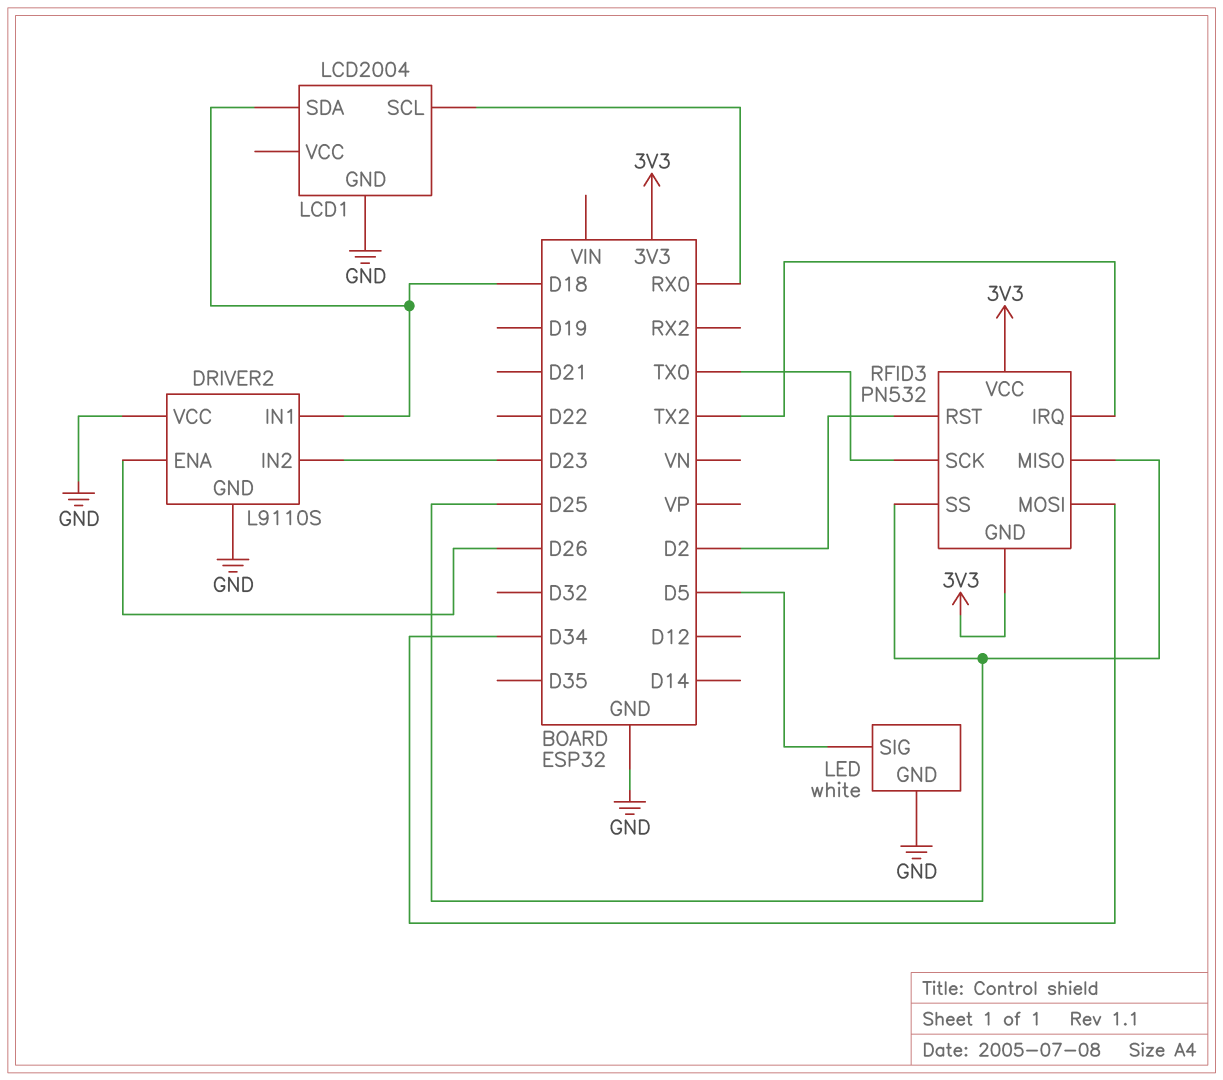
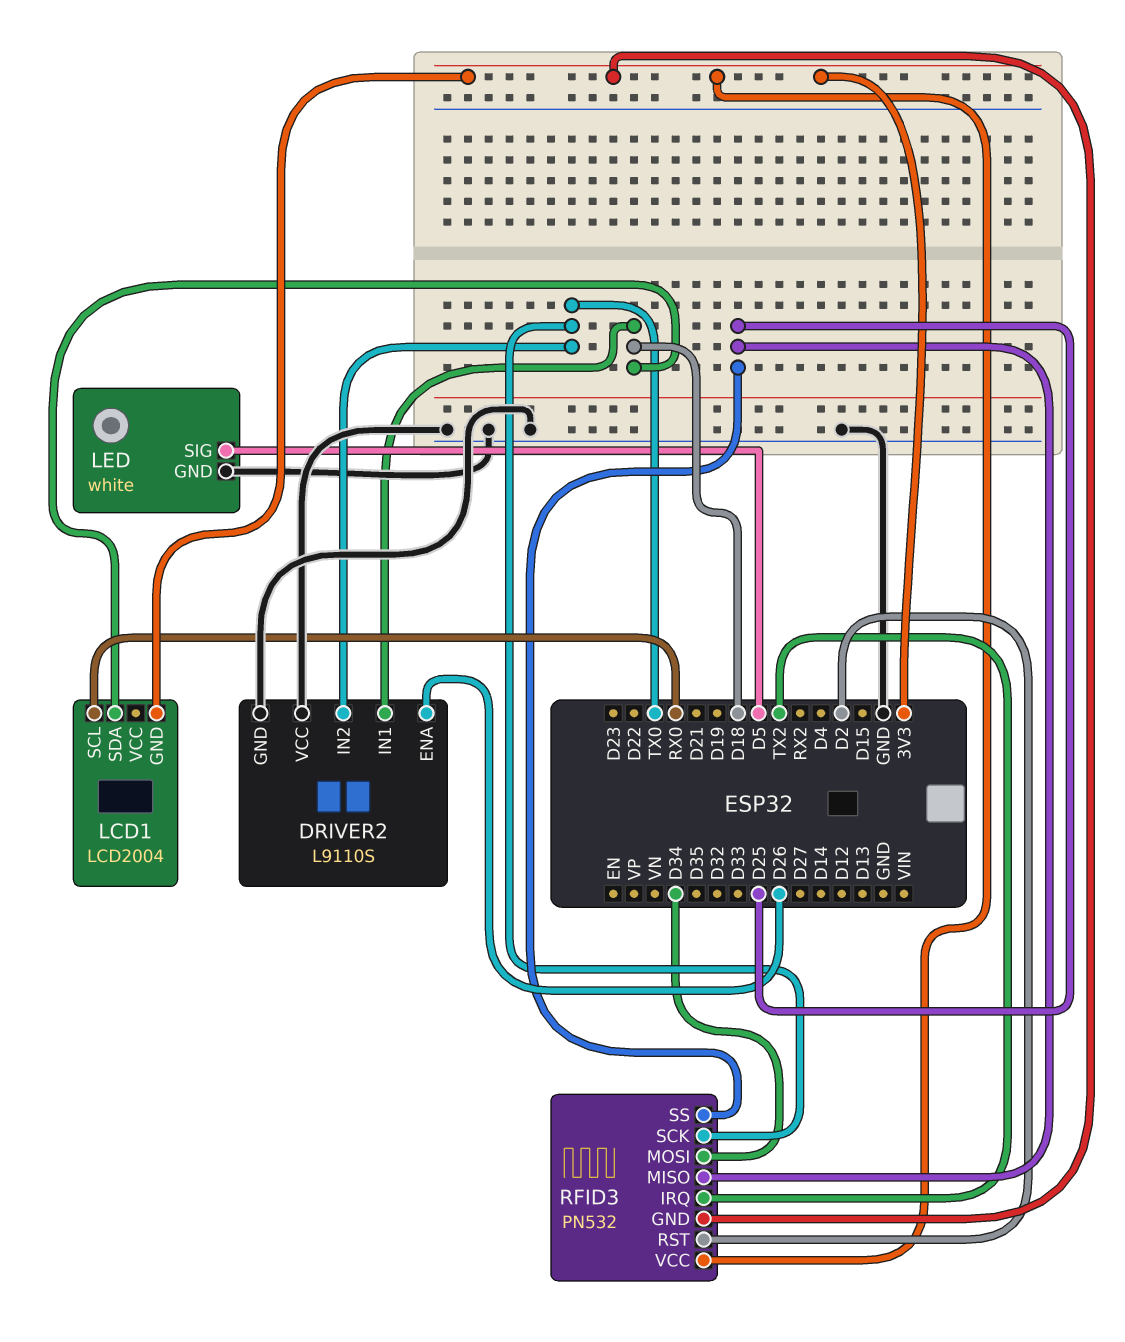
DRIVER2 pin IN2: D23 -> TX0
LCD1 pin GND: GND -> 3V3

